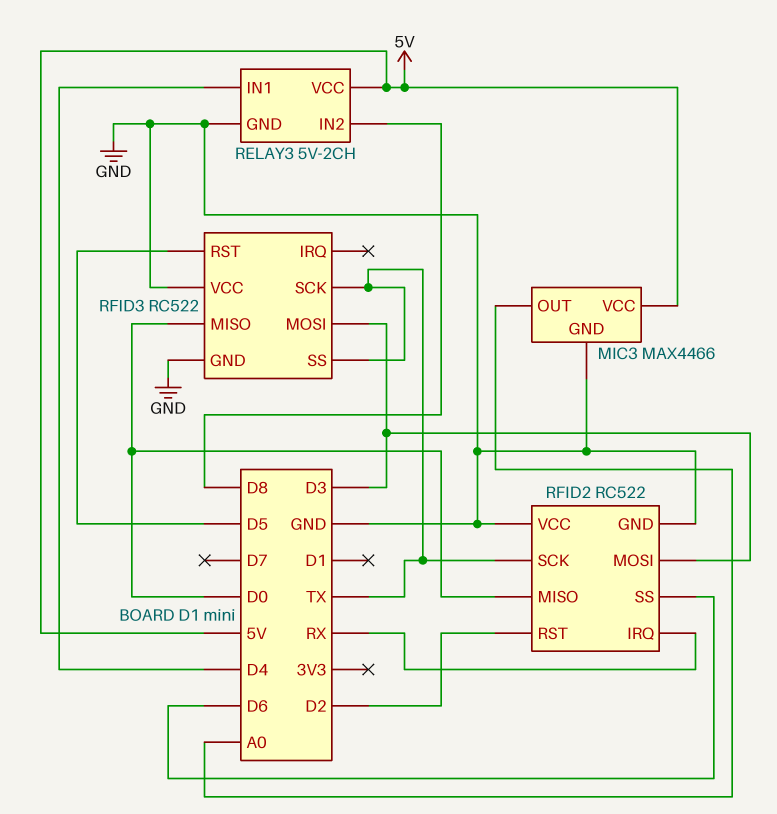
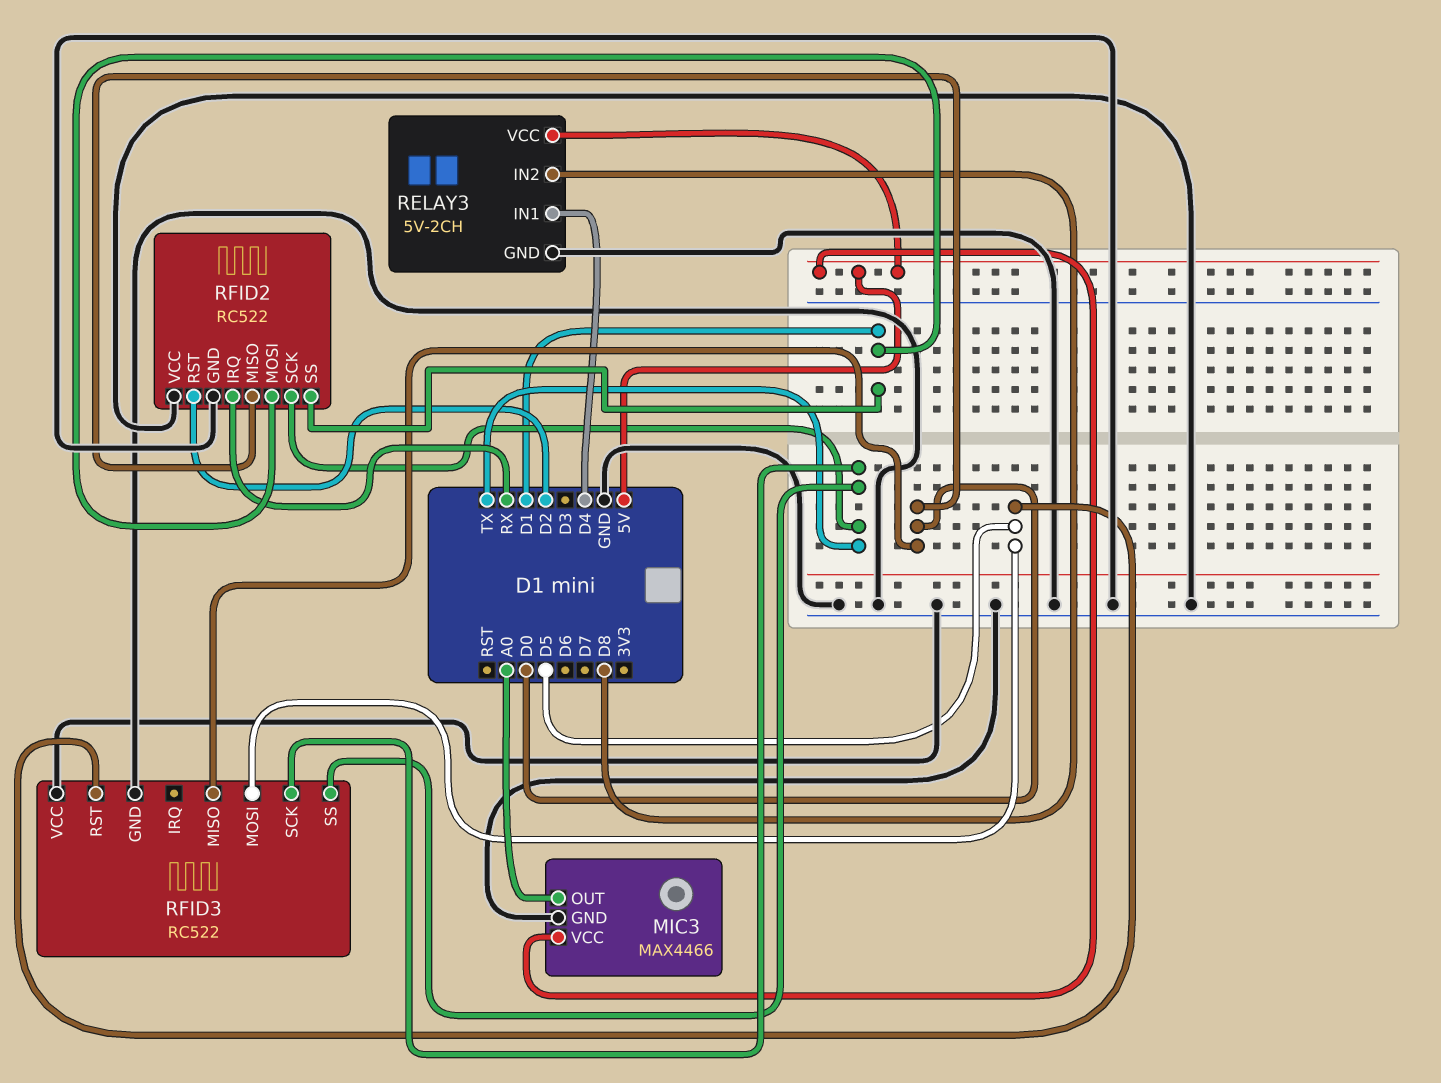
RFID2 pin MOSI: D3 -> D1
RFID2 pin SS: D6 -> D1
RFID3 pin MOSI: D3 -> D5

